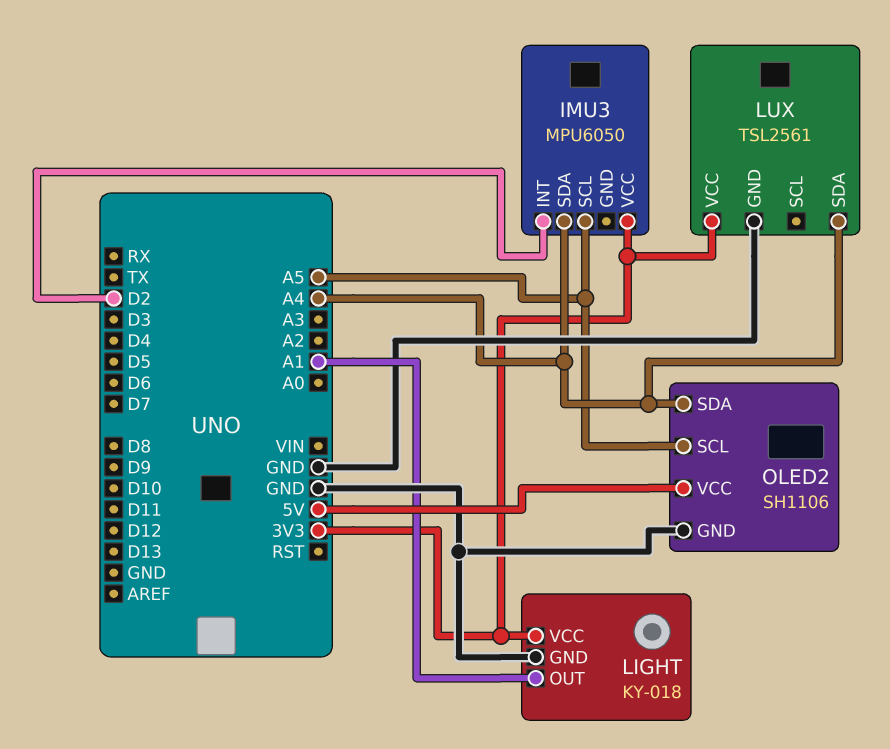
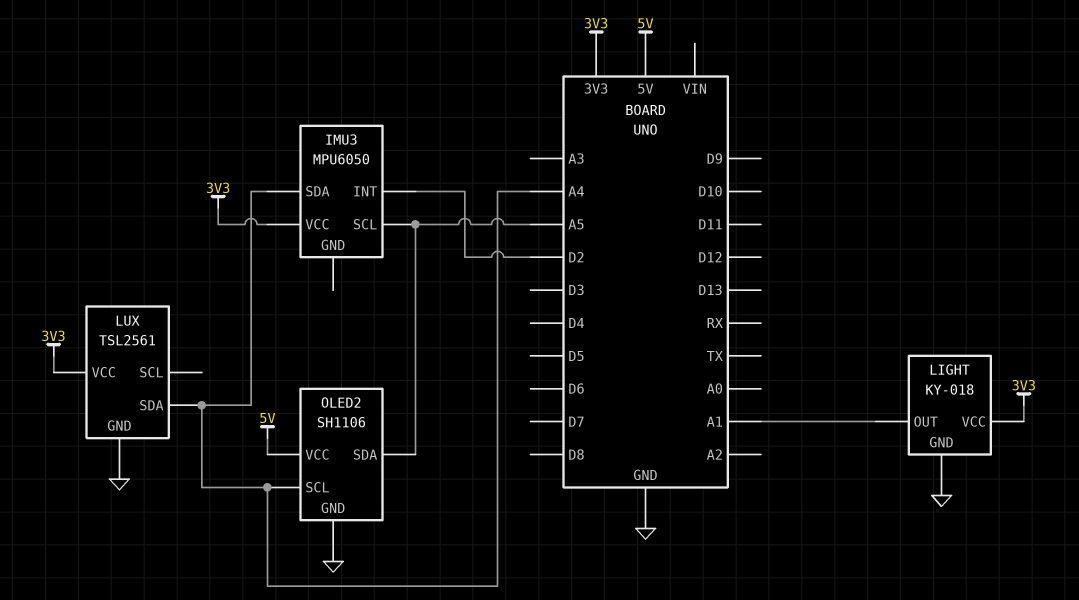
OLED2 pin SCL: A5 -> A4
OLED2 pin SDA: A4 -> A5

